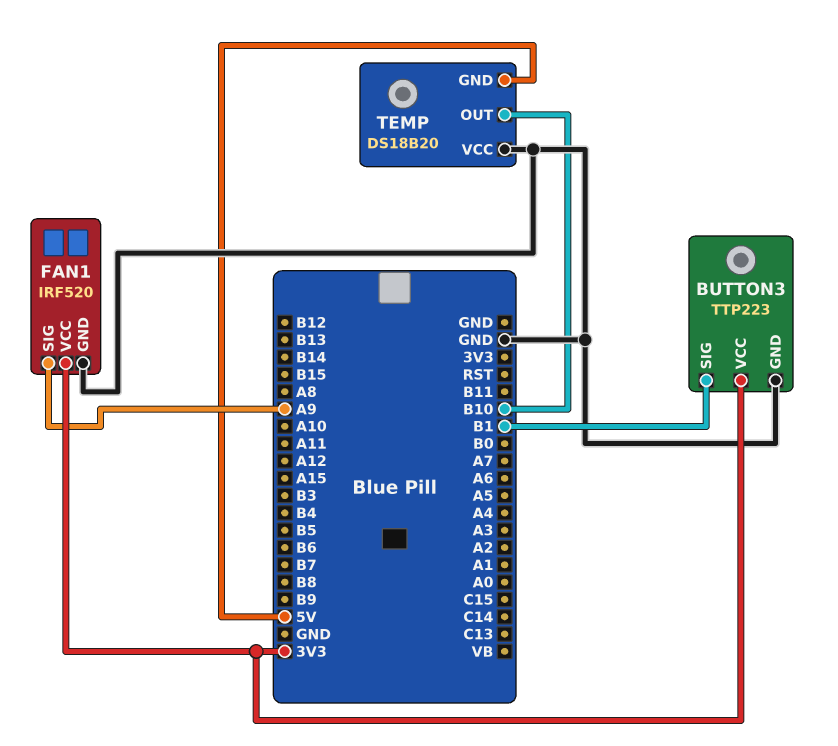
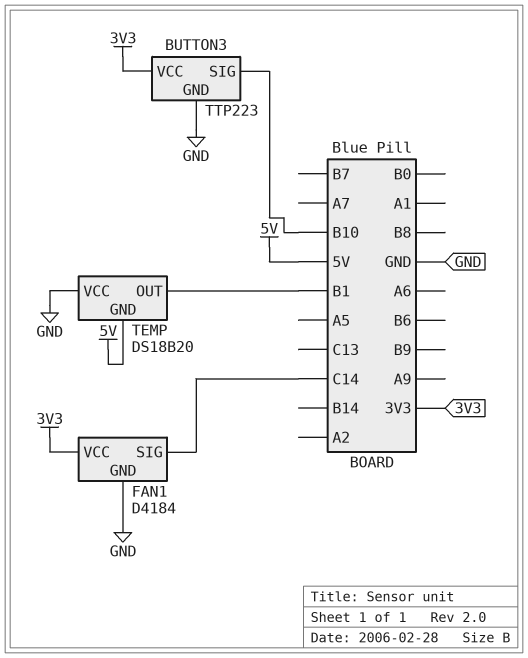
BUTTON3 pin SIG: B1 -> B10
FAN1: IRF520 -> D4184
FAN1 pin SIG: A9 -> C14
TEMP pin OUT: B10 -> B1

